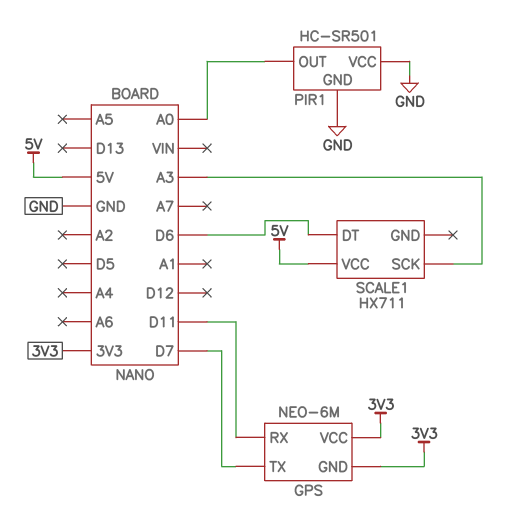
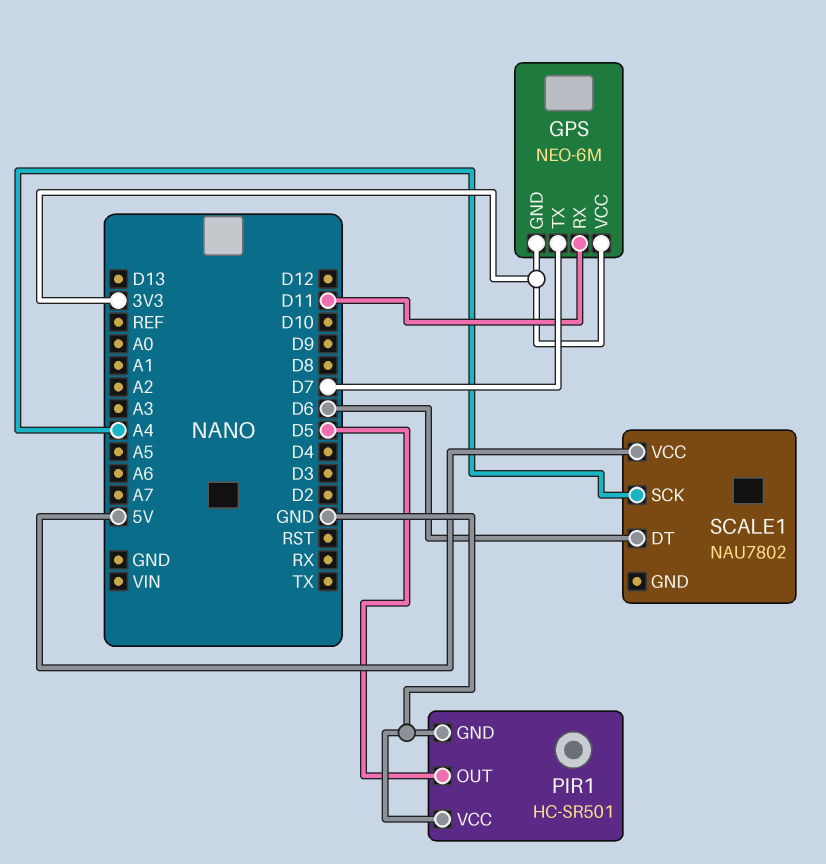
PIR1 pin OUT: A0 -> D5
SCALE1: HX711 -> NAU7802
SCALE1 pin SCK: A3 -> A4

